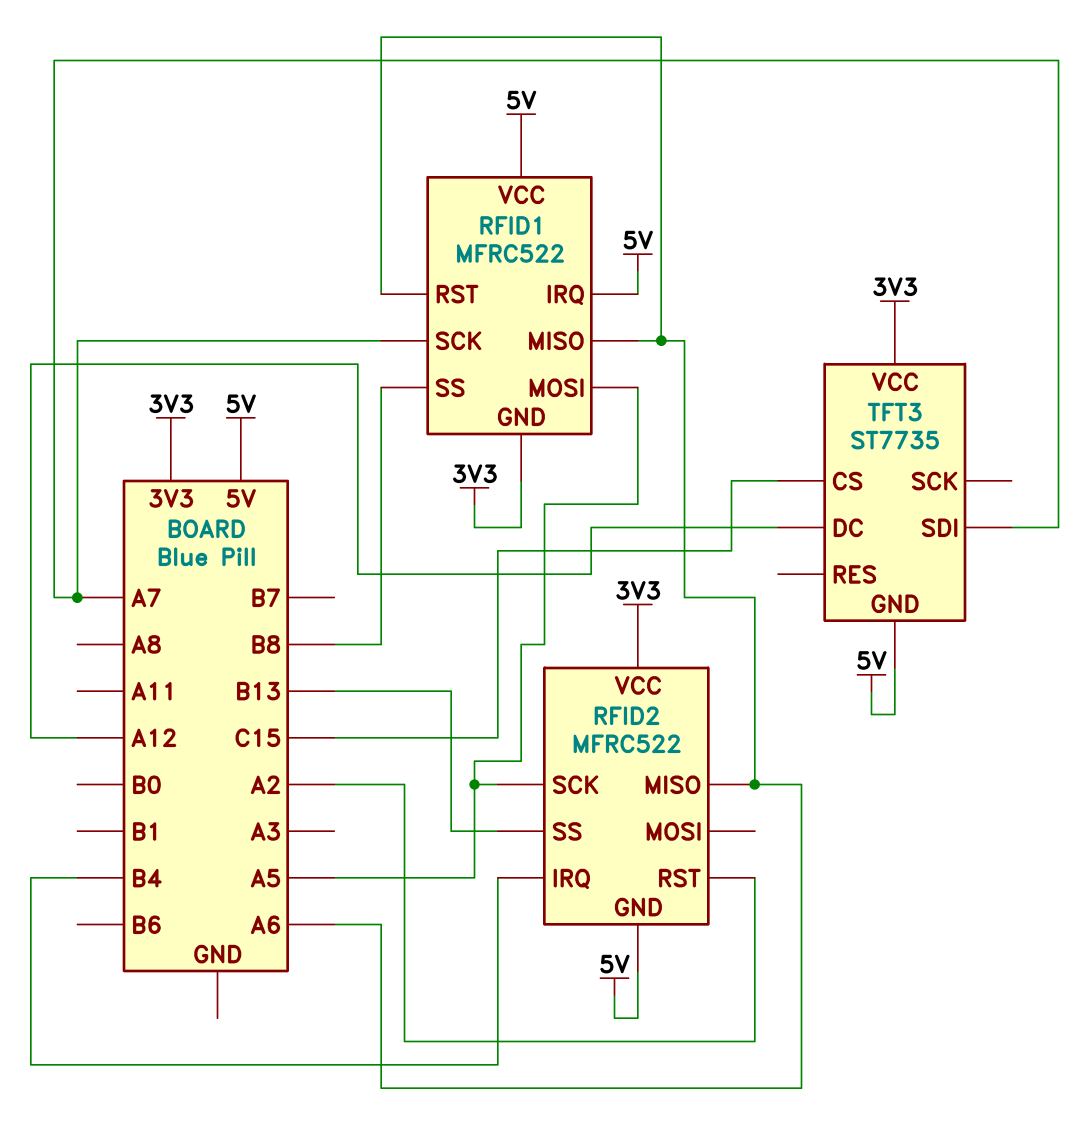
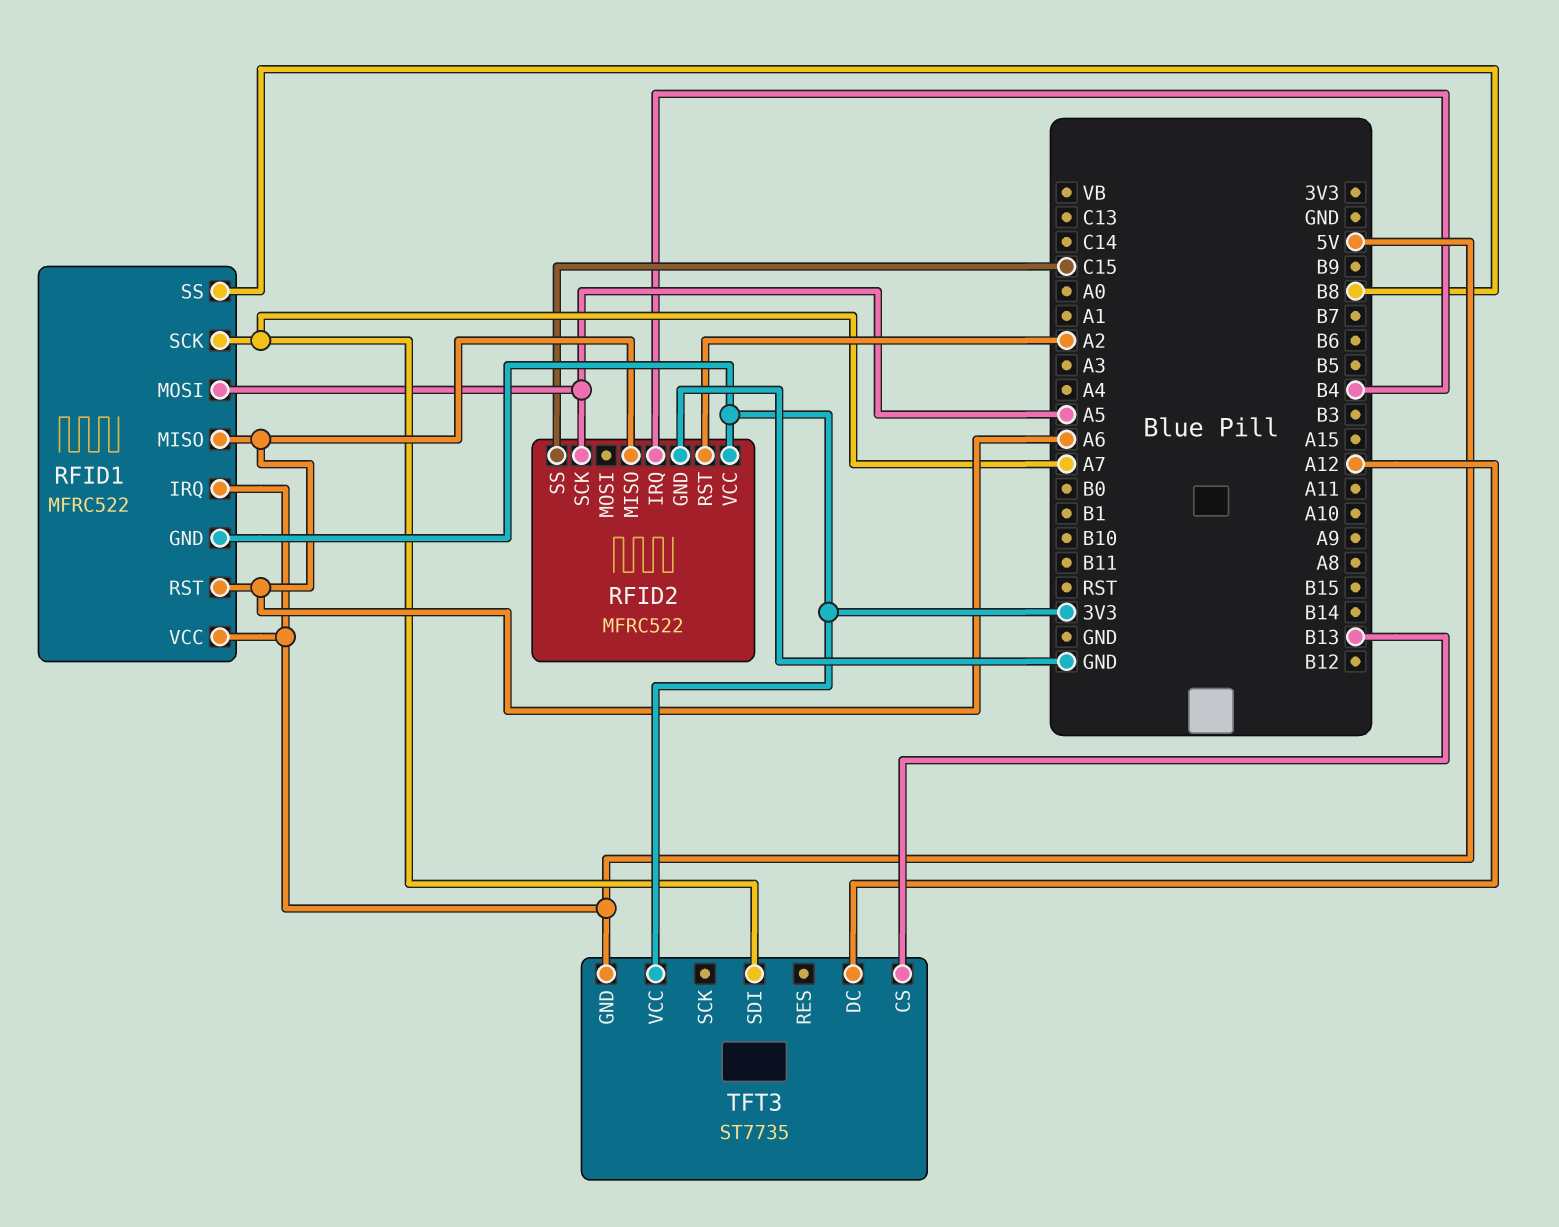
RFID2 pin GND: 5V -> GND
RFID2 pin SS: B13 -> C15
TFT3 pin CS: C15 -> B13

